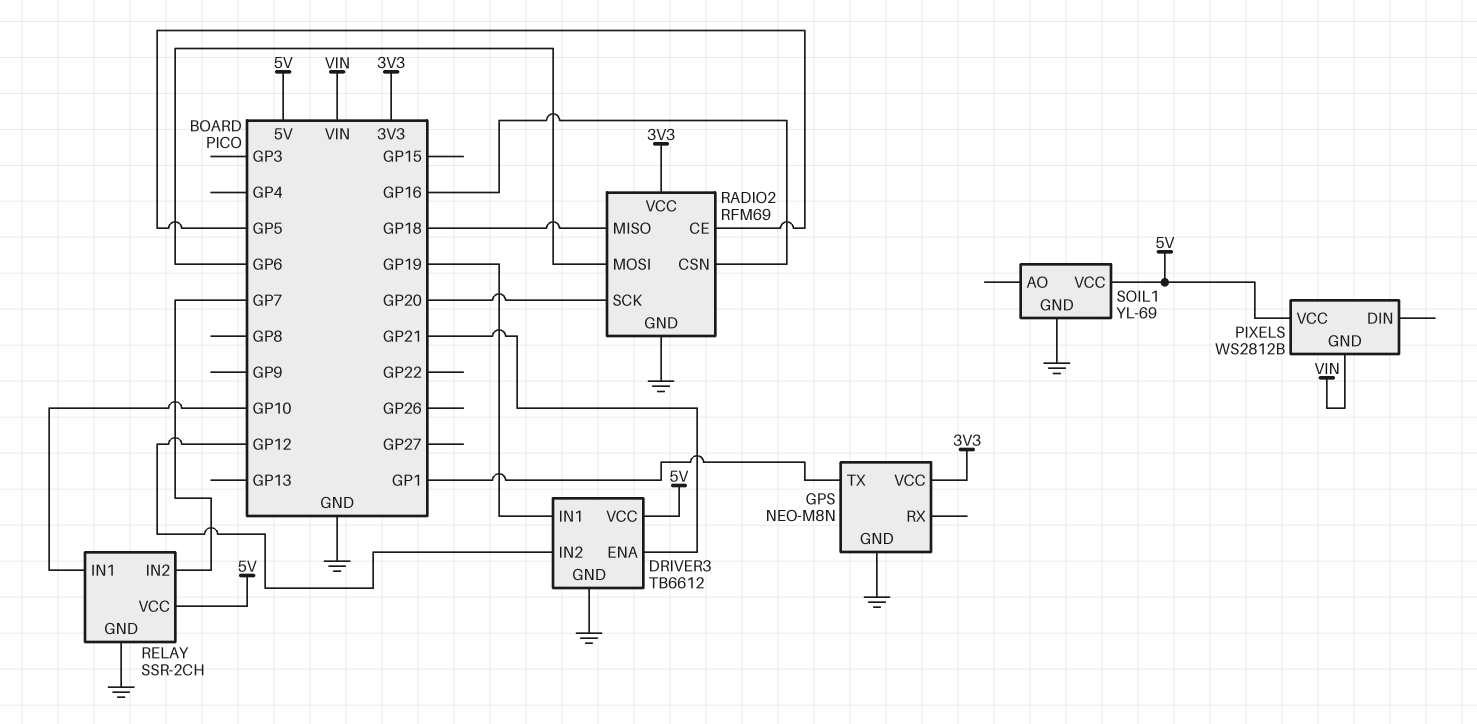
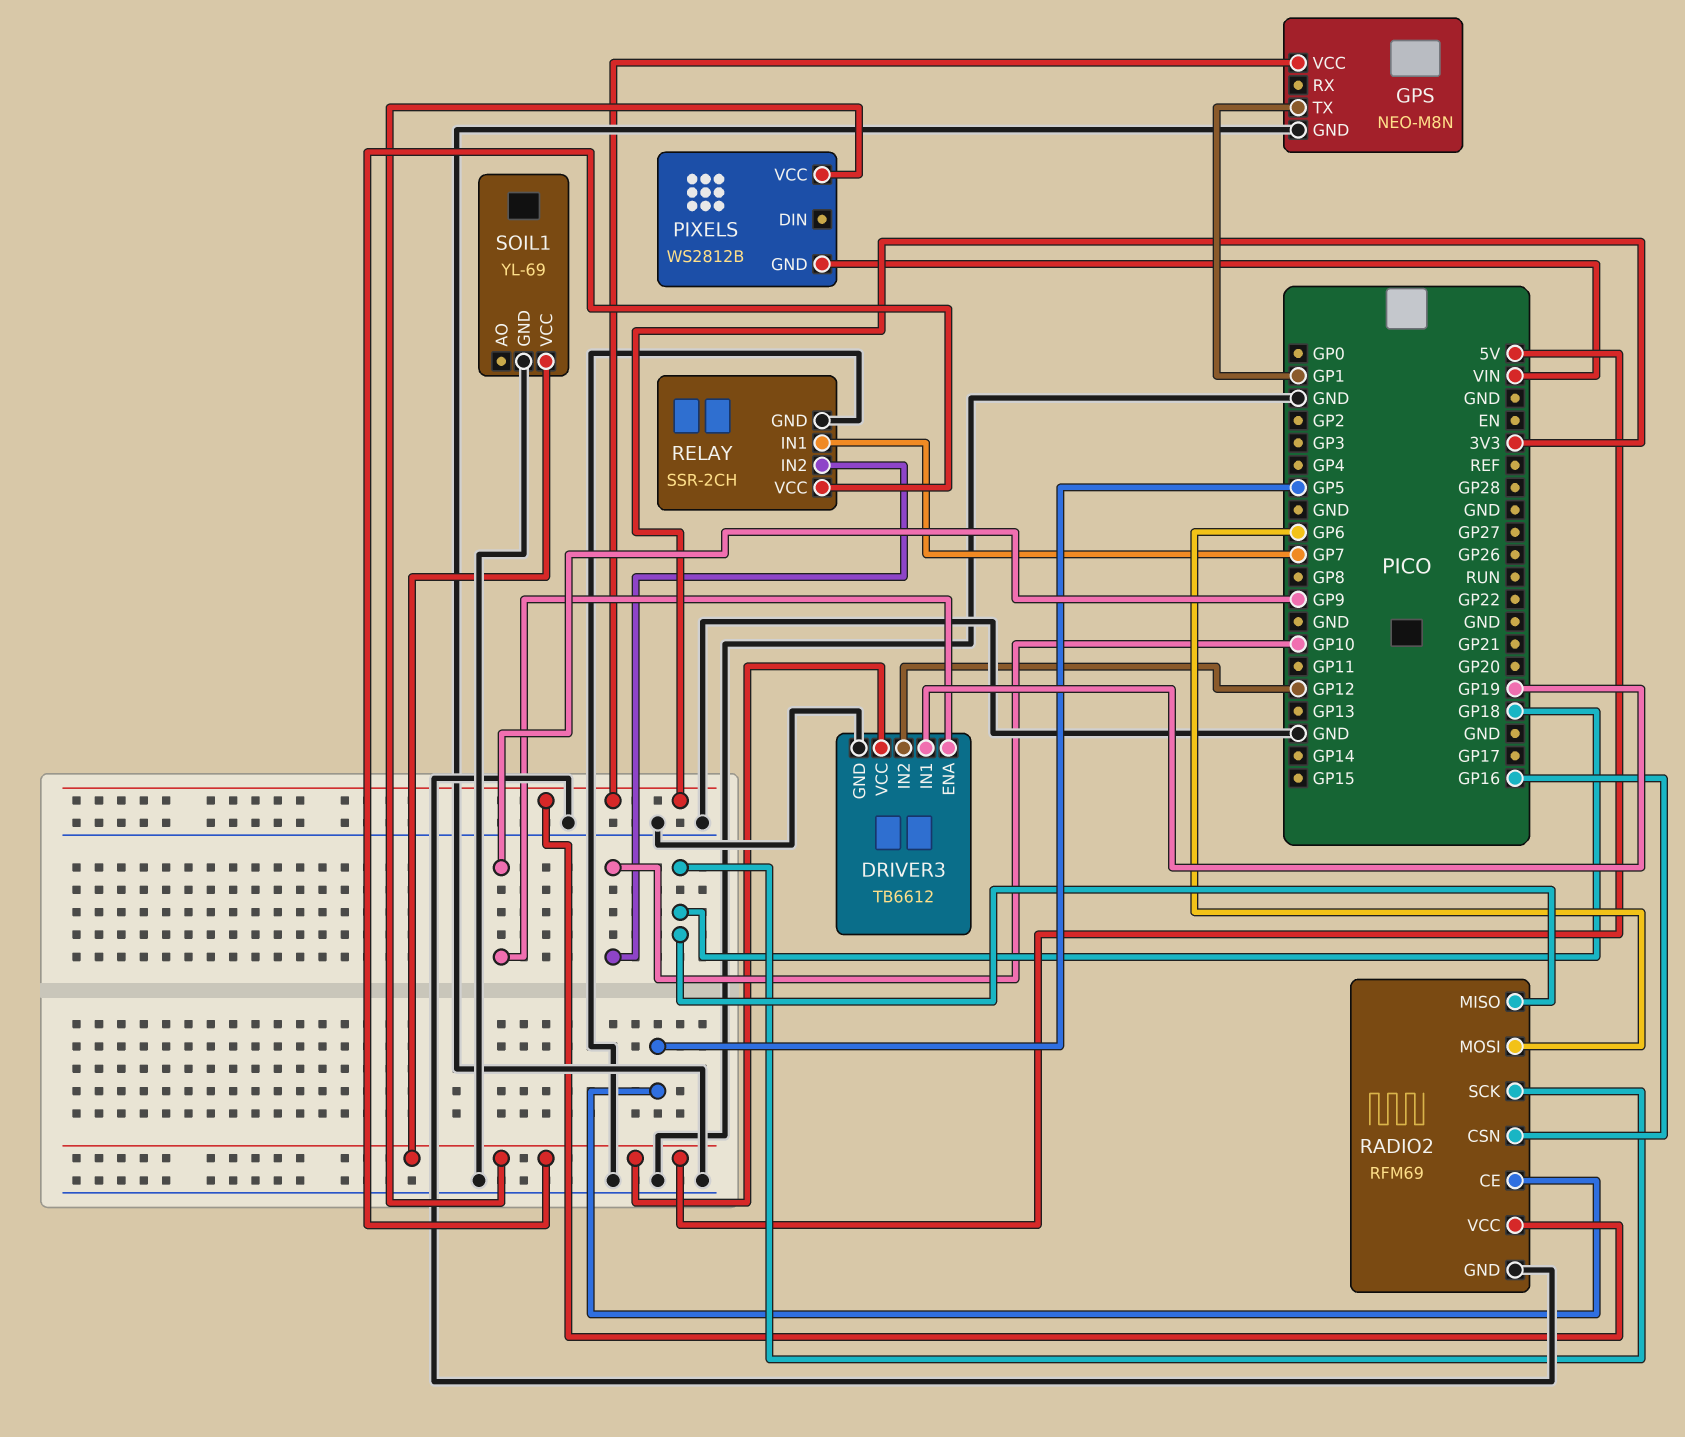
DRIVER3 pin ENA: GP21 -> GP9
RADIO2 pin SCK: GP20 -> GP18
RELAY pin IN1: GP10 -> GP7
RELAY pin IN2: GP7 -> GP10

